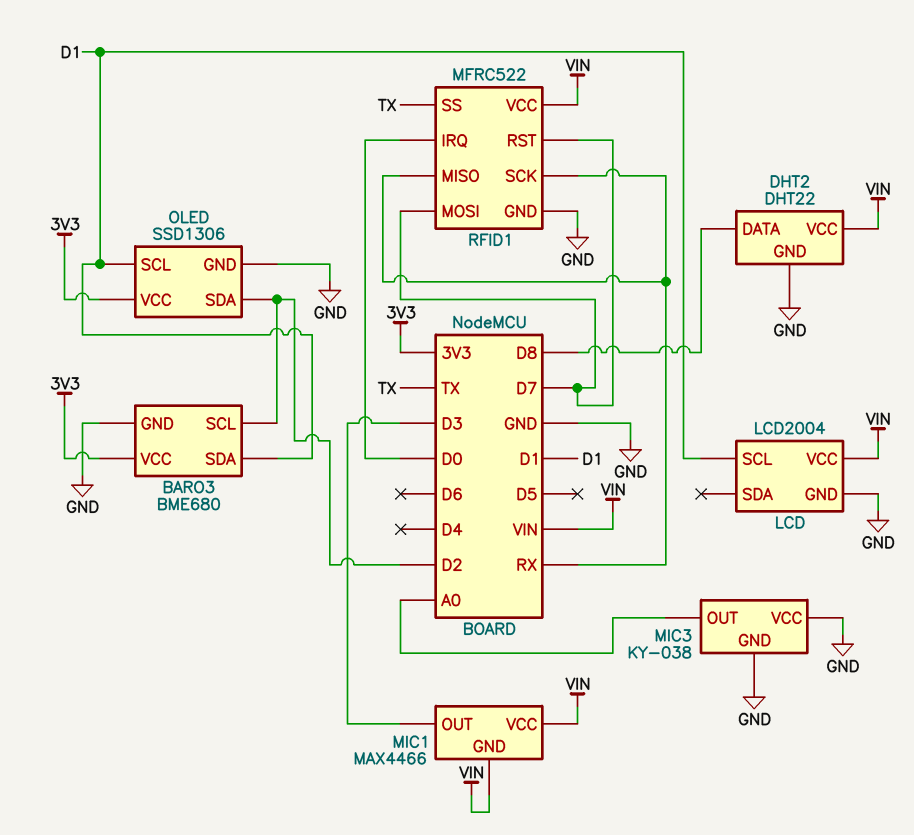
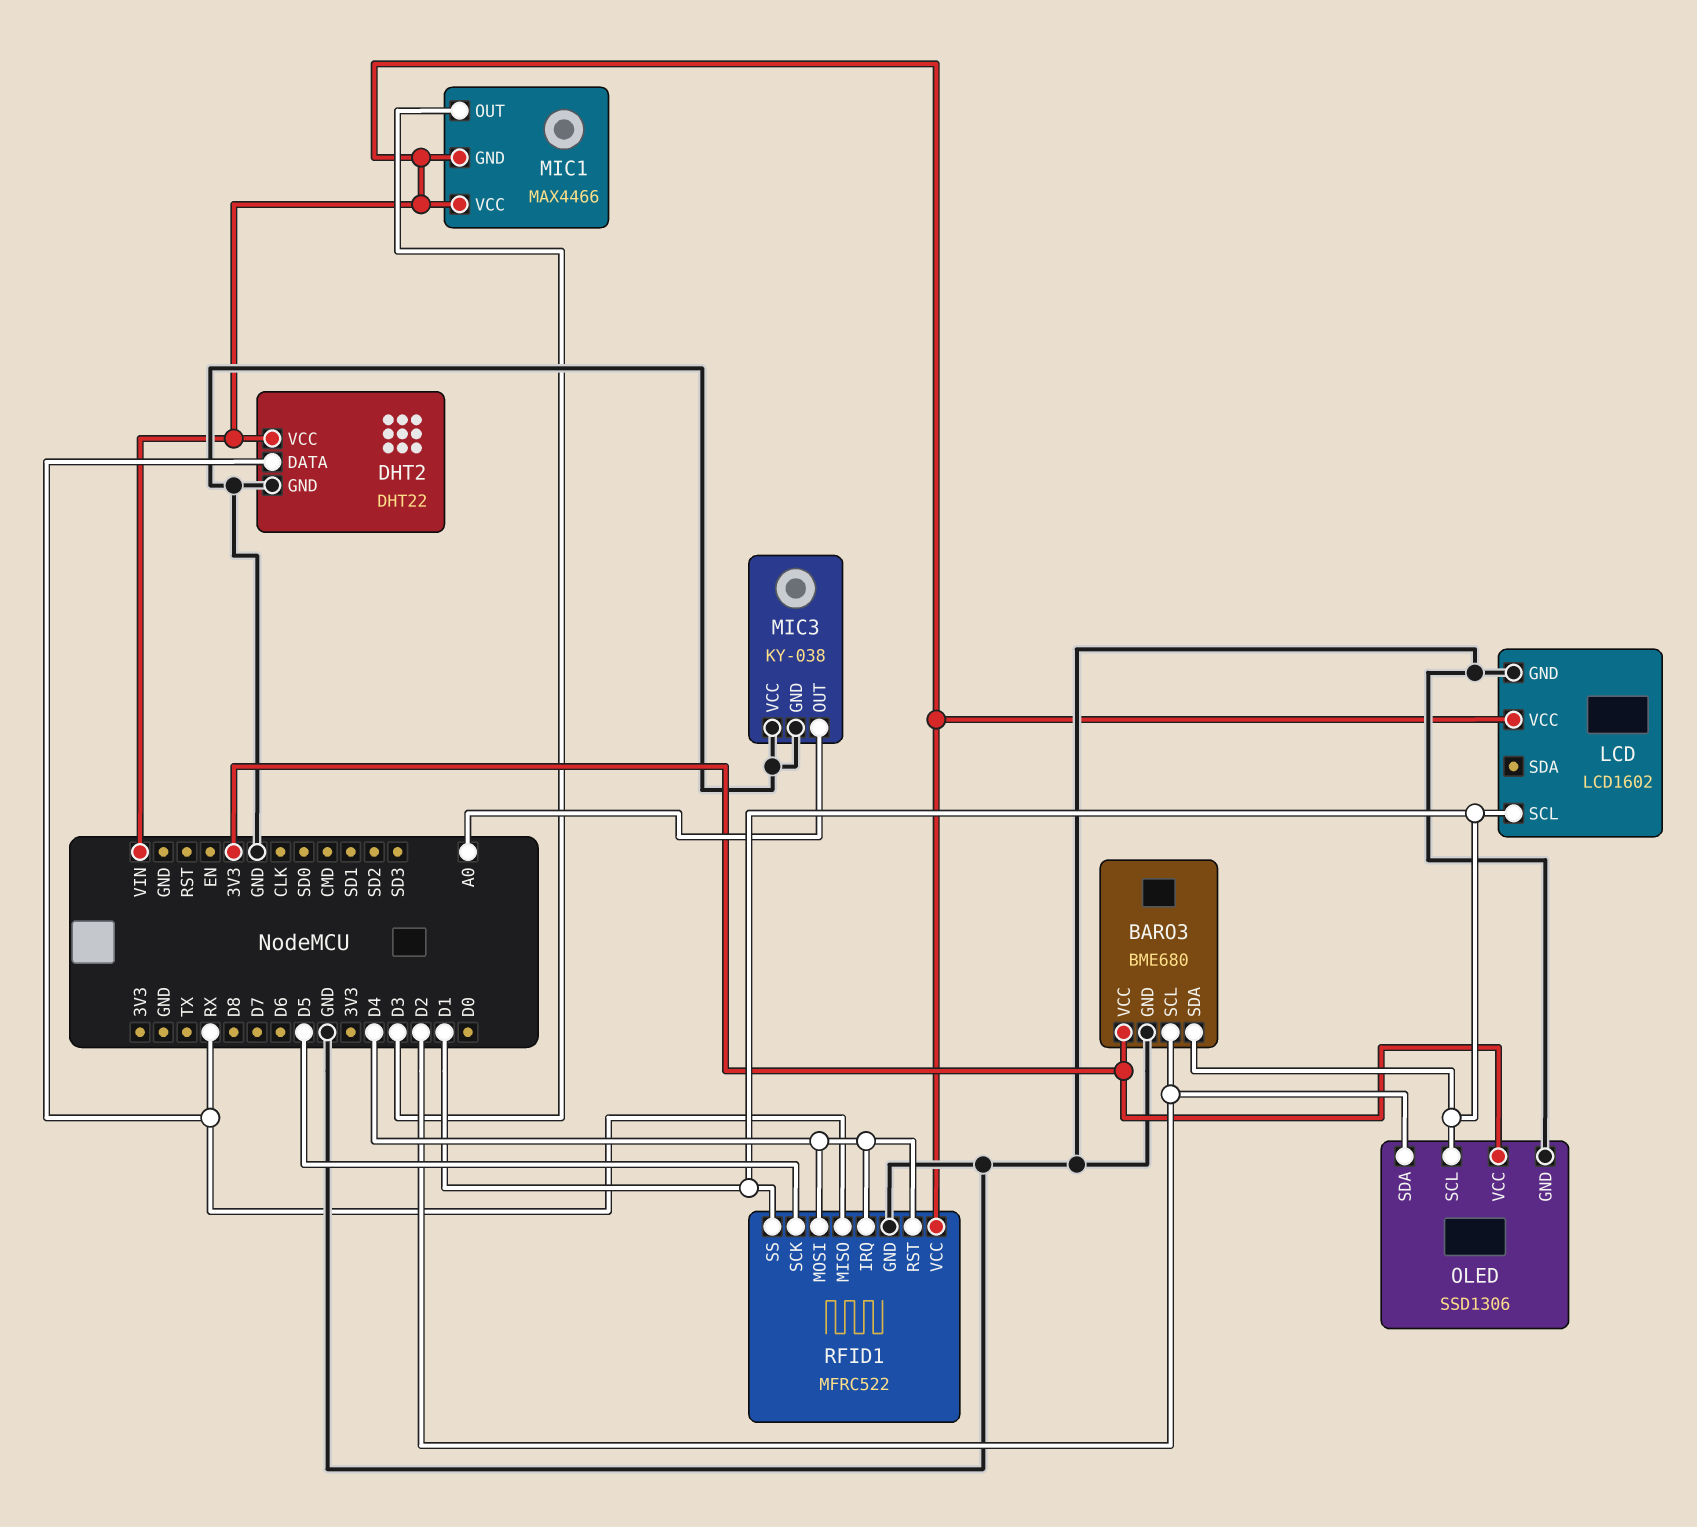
DHT2 pin DATA: D8 -> RX
LCD: LCD2004 -> LCD1602
RFID1 pin IRQ: D0 -> D4
RFID1 pin MOSI: D7 -> D4
RFID1 pin RST: D7 -> D4
RFID1 pin SCK: RX -> D5
RFID1 pin SS: TX -> D1

